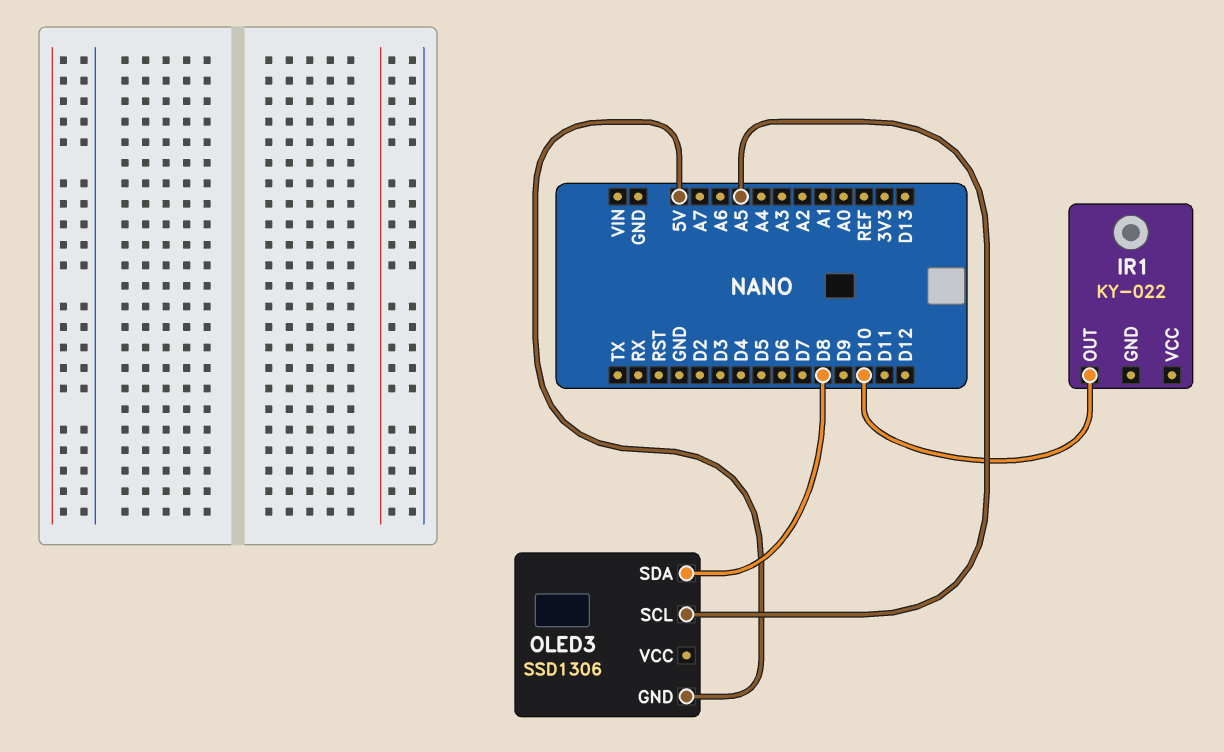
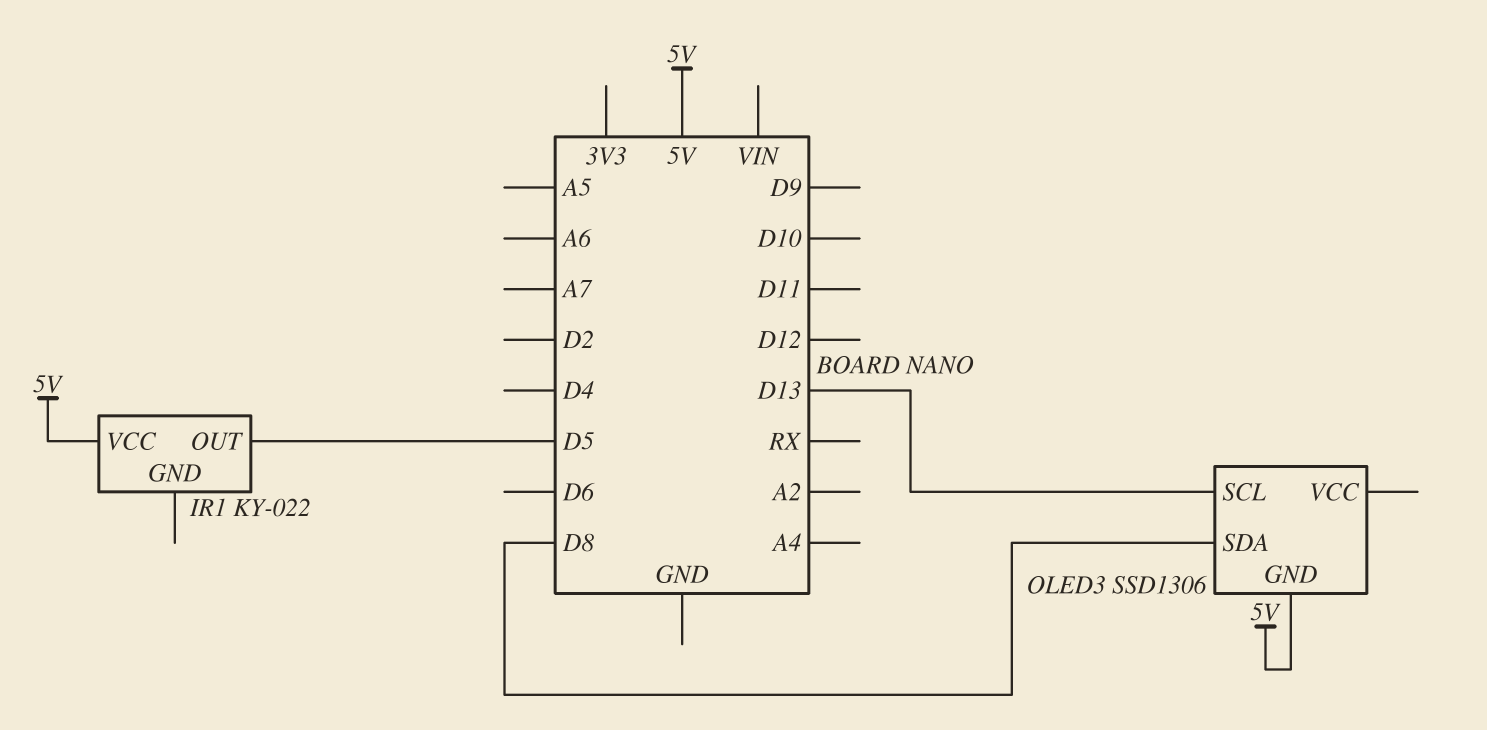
IR1 pin OUT: D10 -> D5
IR1 pin VCC: none -> 5V
OLED3 pin SCL: A5 -> D13

